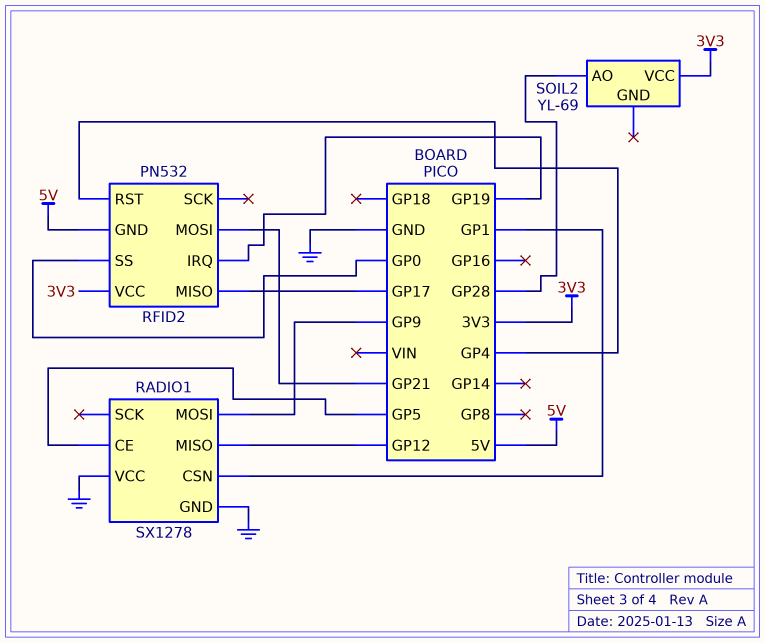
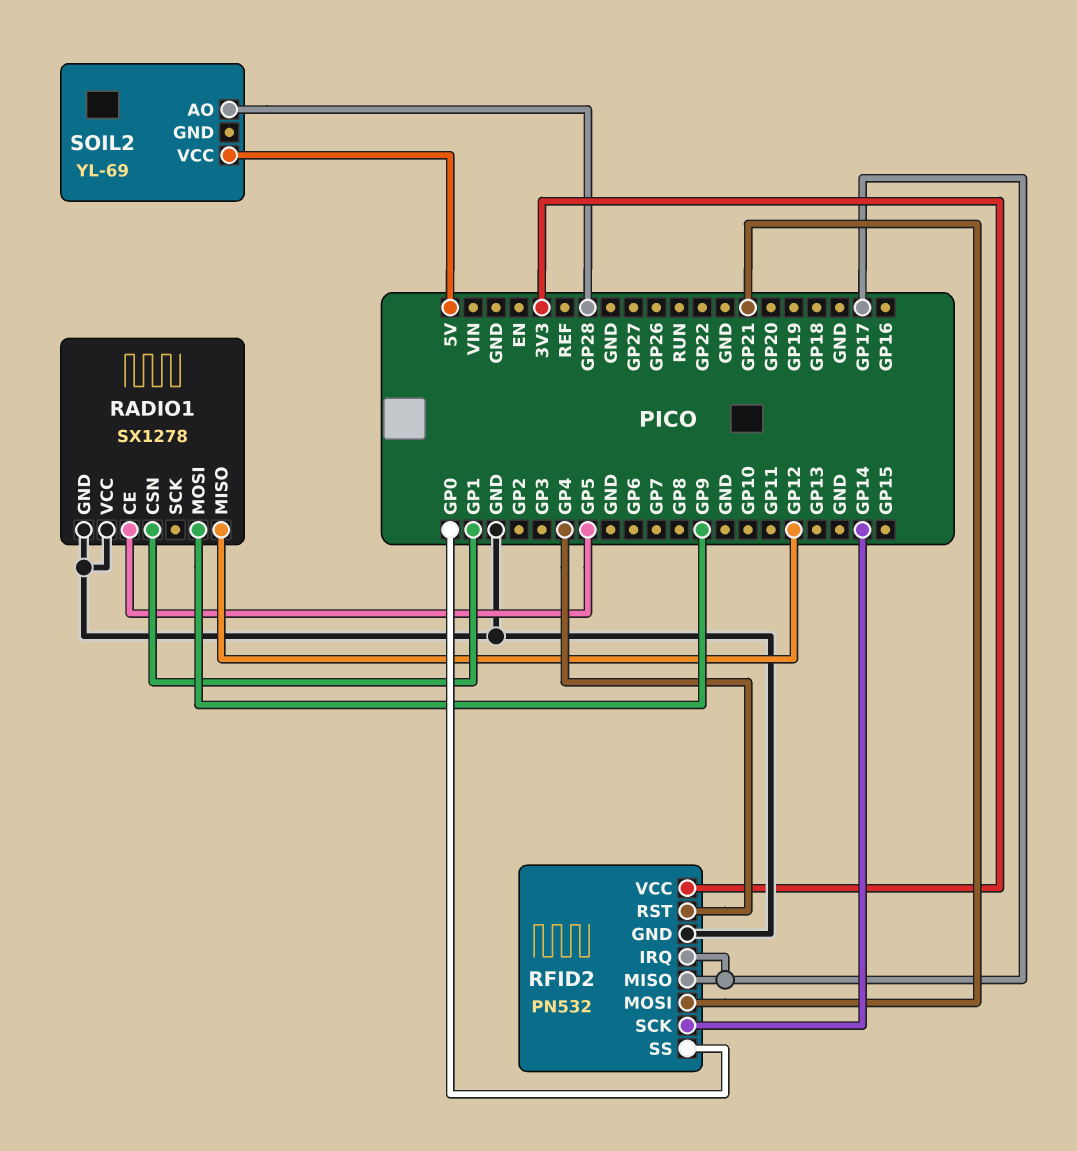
RFID2 pin GND: 5V -> GND
RFID2 pin IRQ: GP19 -> GP17
RFID2 pin SCK: none -> GP14
SOIL2 pin VCC: 3V3 -> 5V

